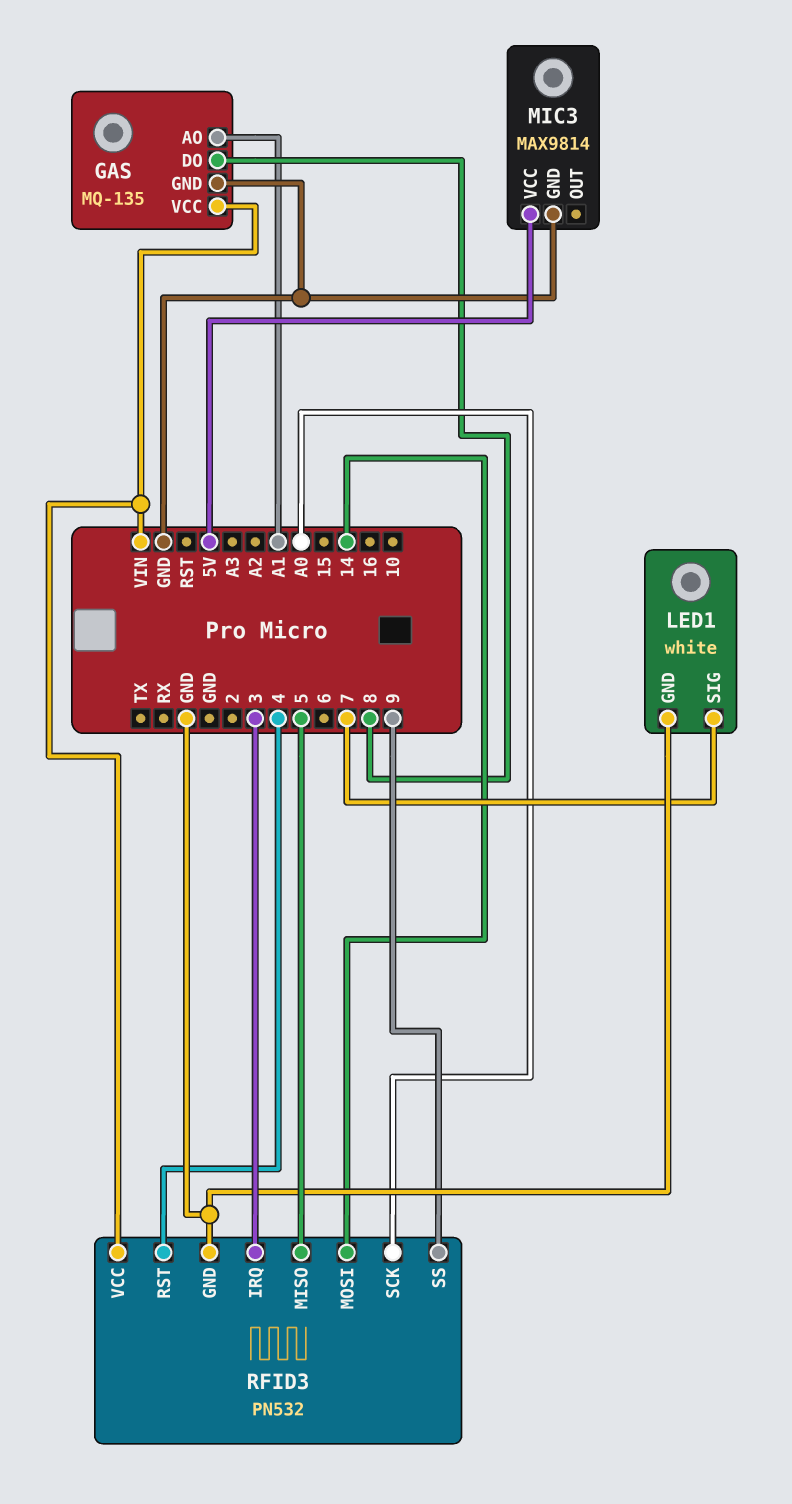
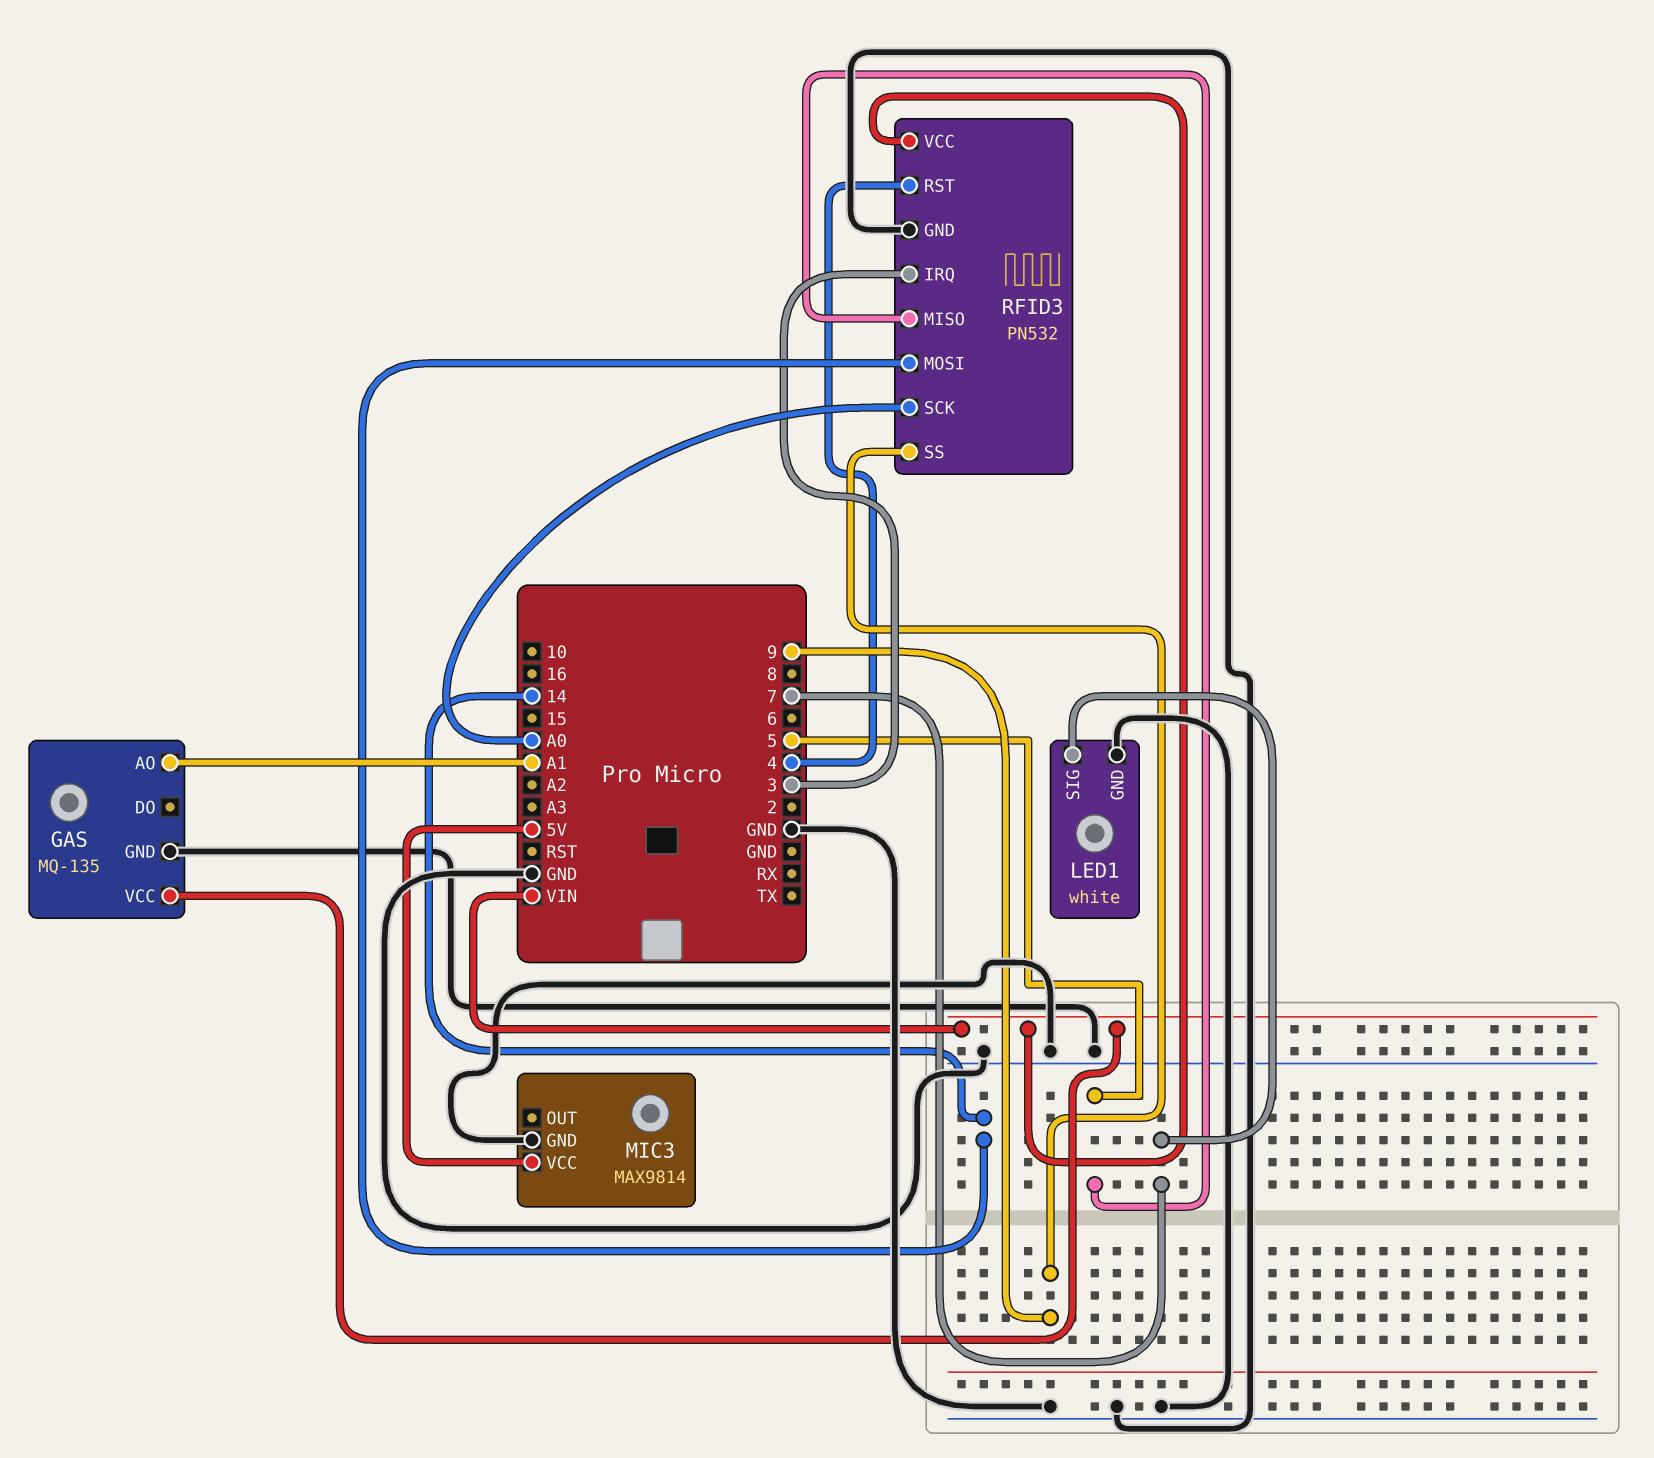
GAS pin DO: 8 -> none

